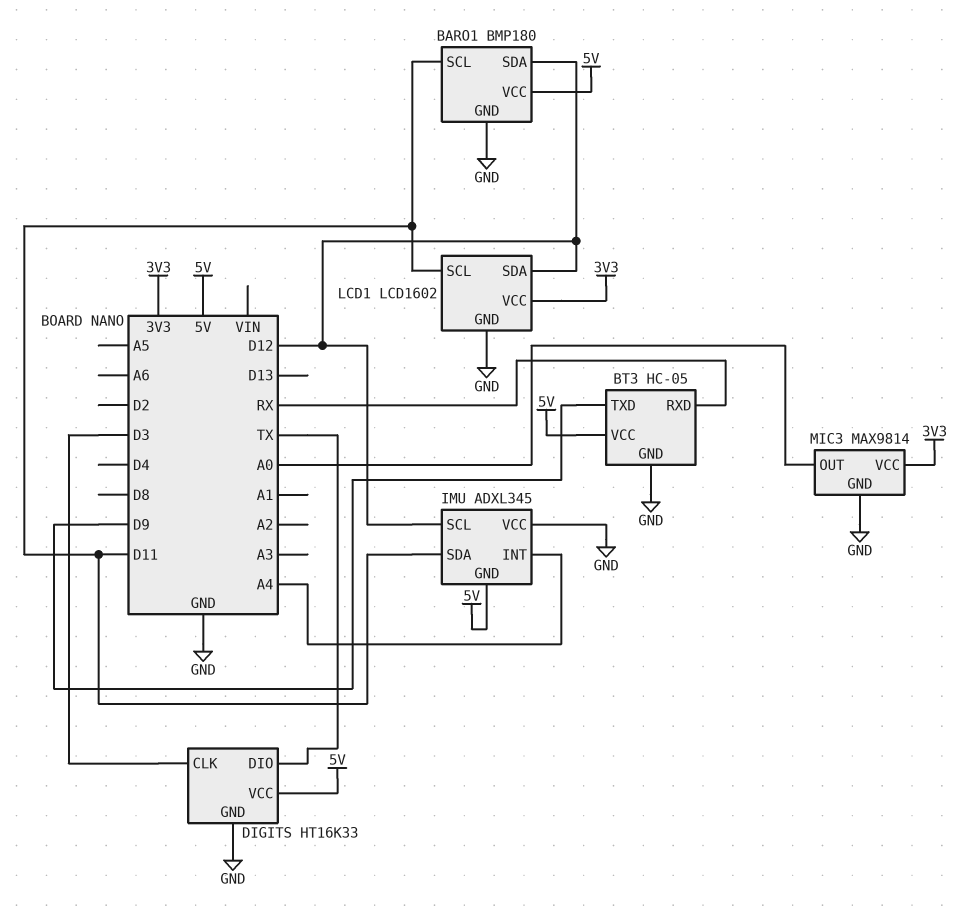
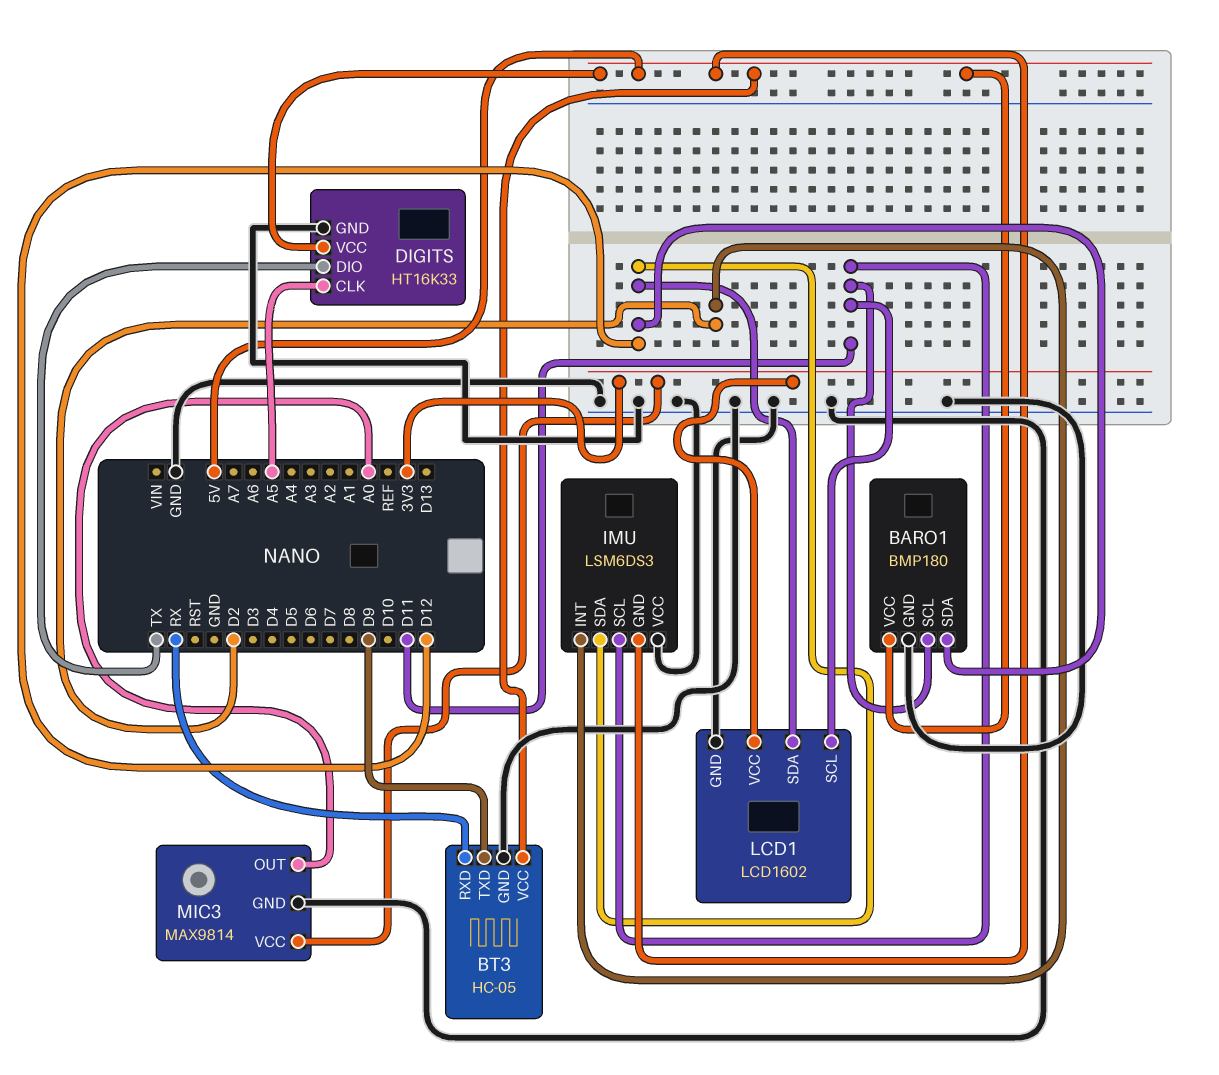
DIGITS pin CLK: D3 -> A5
IMU: ADXL345 -> LSM6DS3
IMU pin INT: A4 -> D2
IMU pin SCL: D12 -> D11
IMU pin SDA: D11 -> D12

